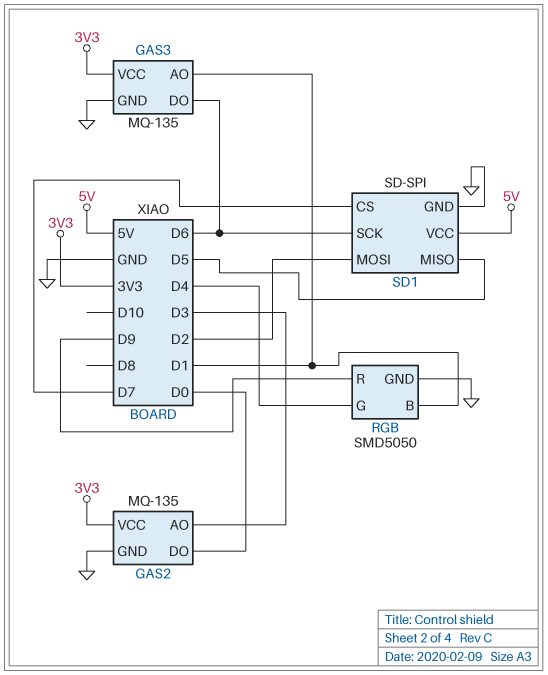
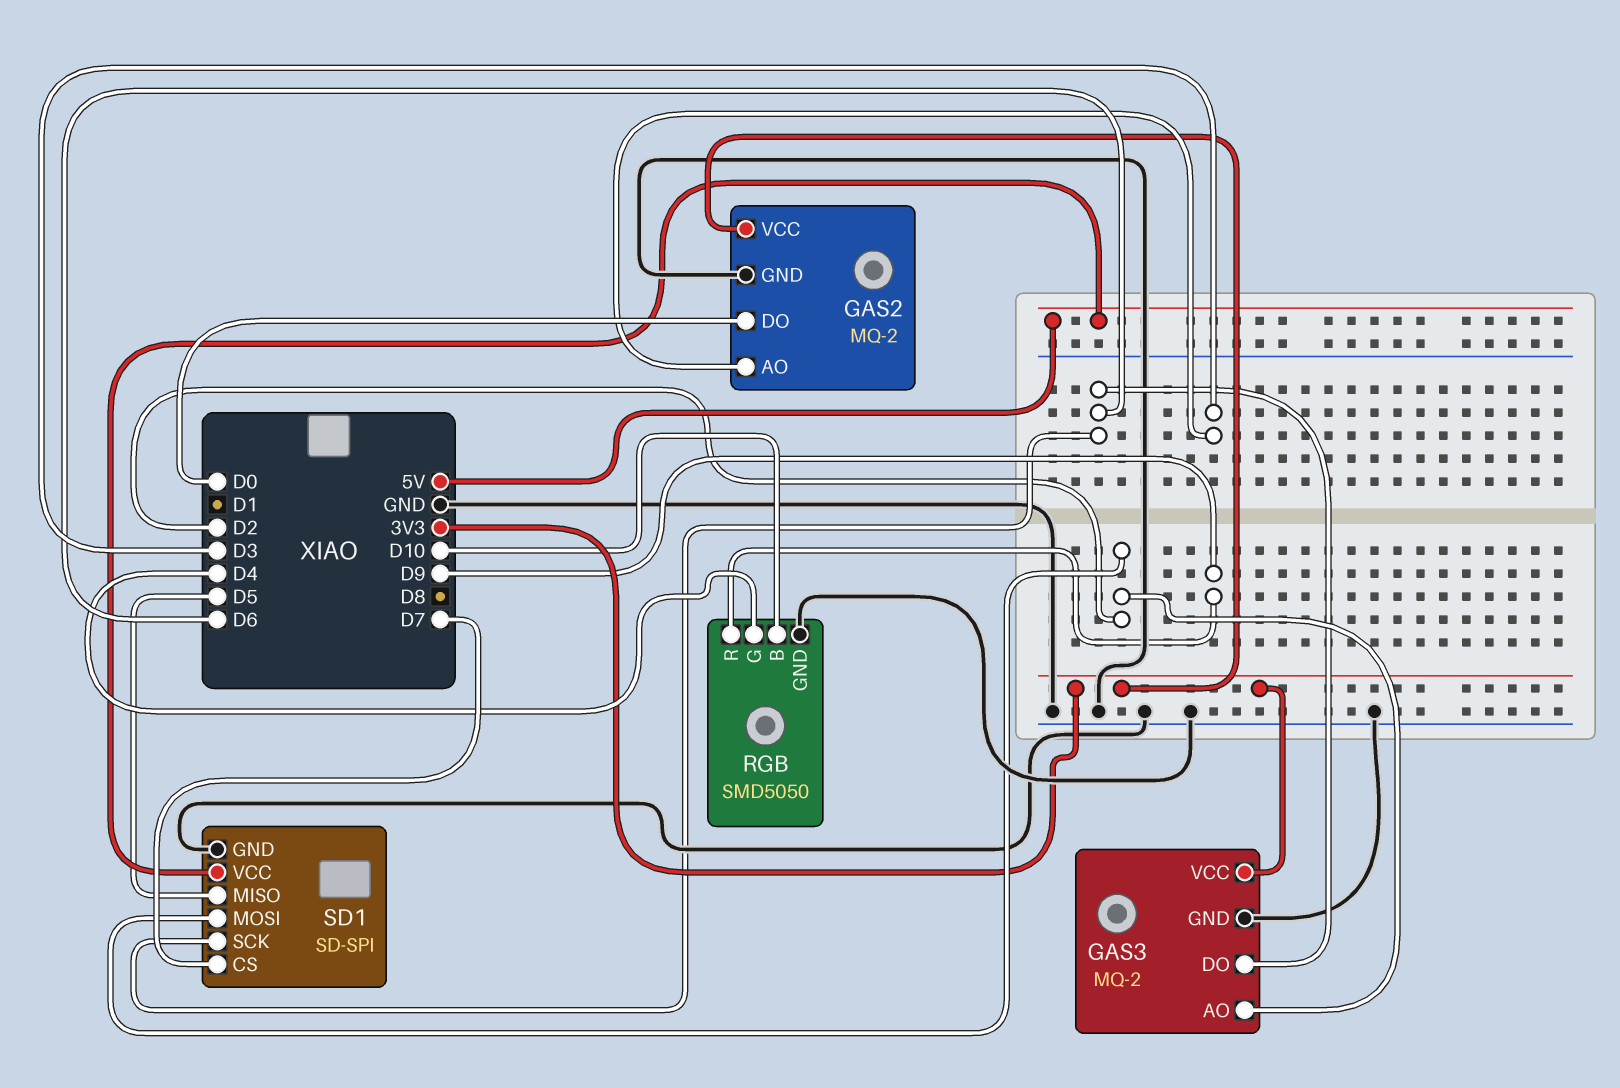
GAS2: MQ-135 -> MQ-2
GAS3: MQ-135 -> MQ-2
GAS3 pin AO: D1 -> D2
RGB pin B: D1 -> D10

